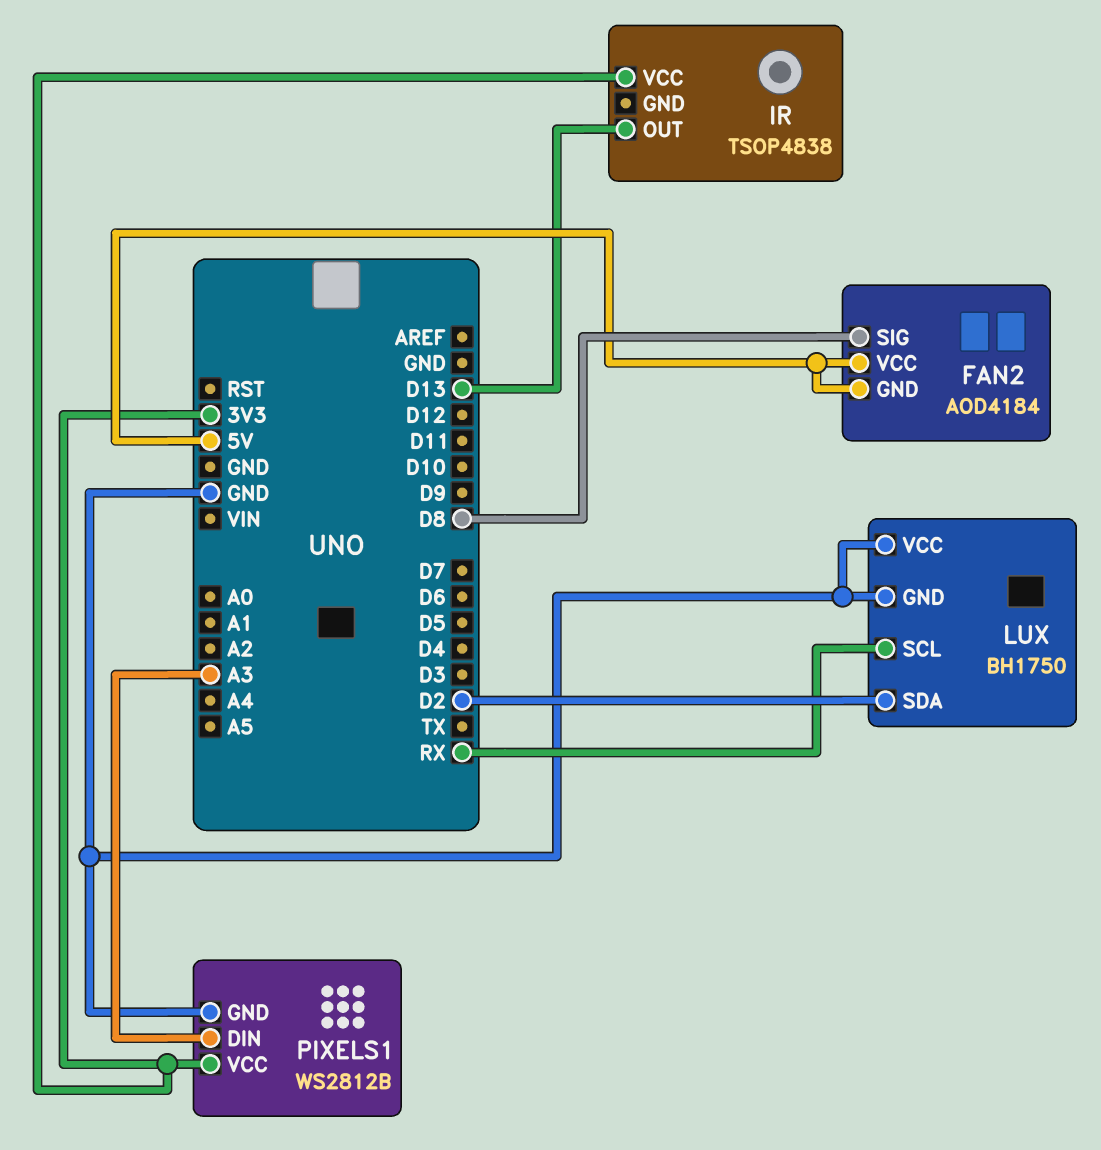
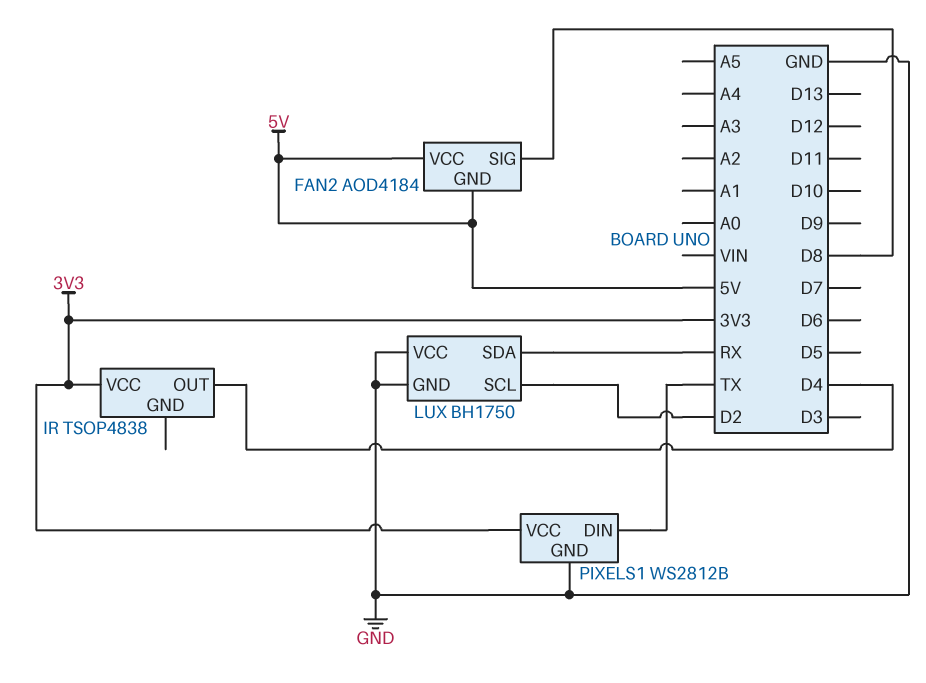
IR pin OUT: D13 -> D4
LUX pin SCL: RX -> D2
LUX pin SDA: D2 -> RX
PIXELS1 pin DIN: A3 -> TX

